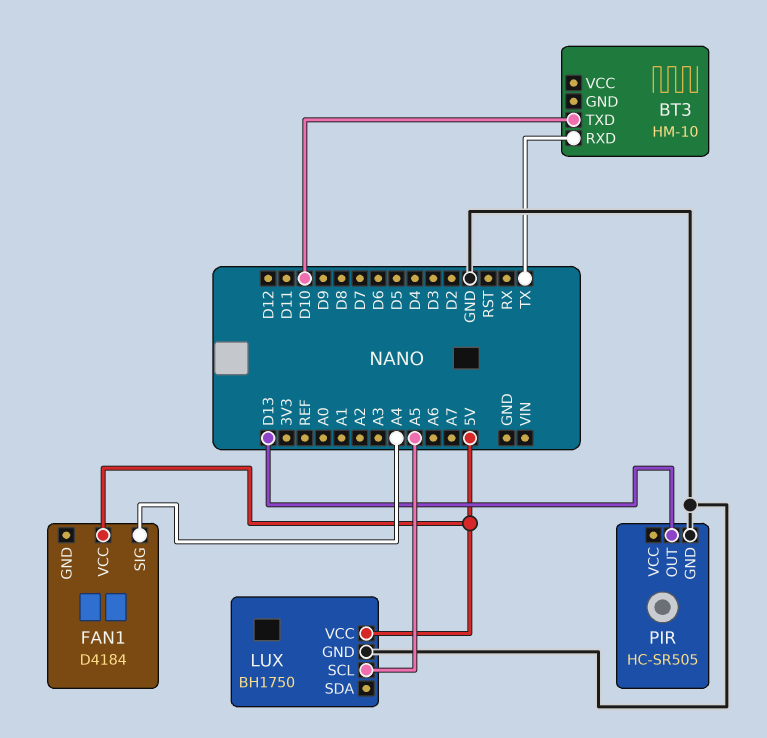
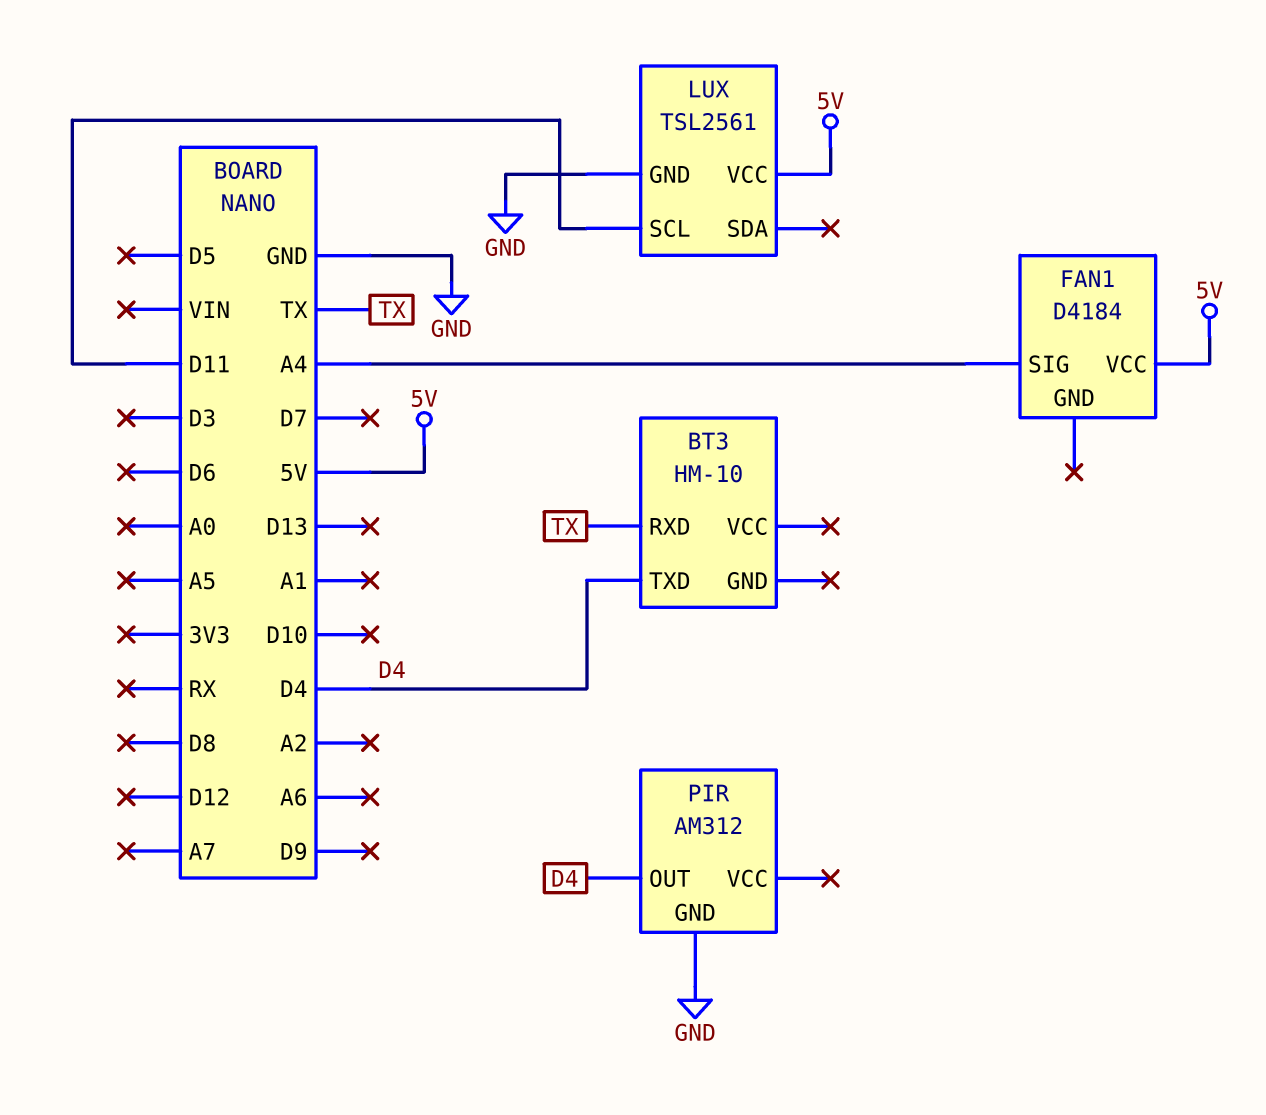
BT3 pin TXD: D10 -> D4
LUX: BH1750 -> TSL2561
LUX pin SCL: A5 -> D11
PIR: HC-SR505 -> AM312
PIR pin OUT: D13 -> D4

